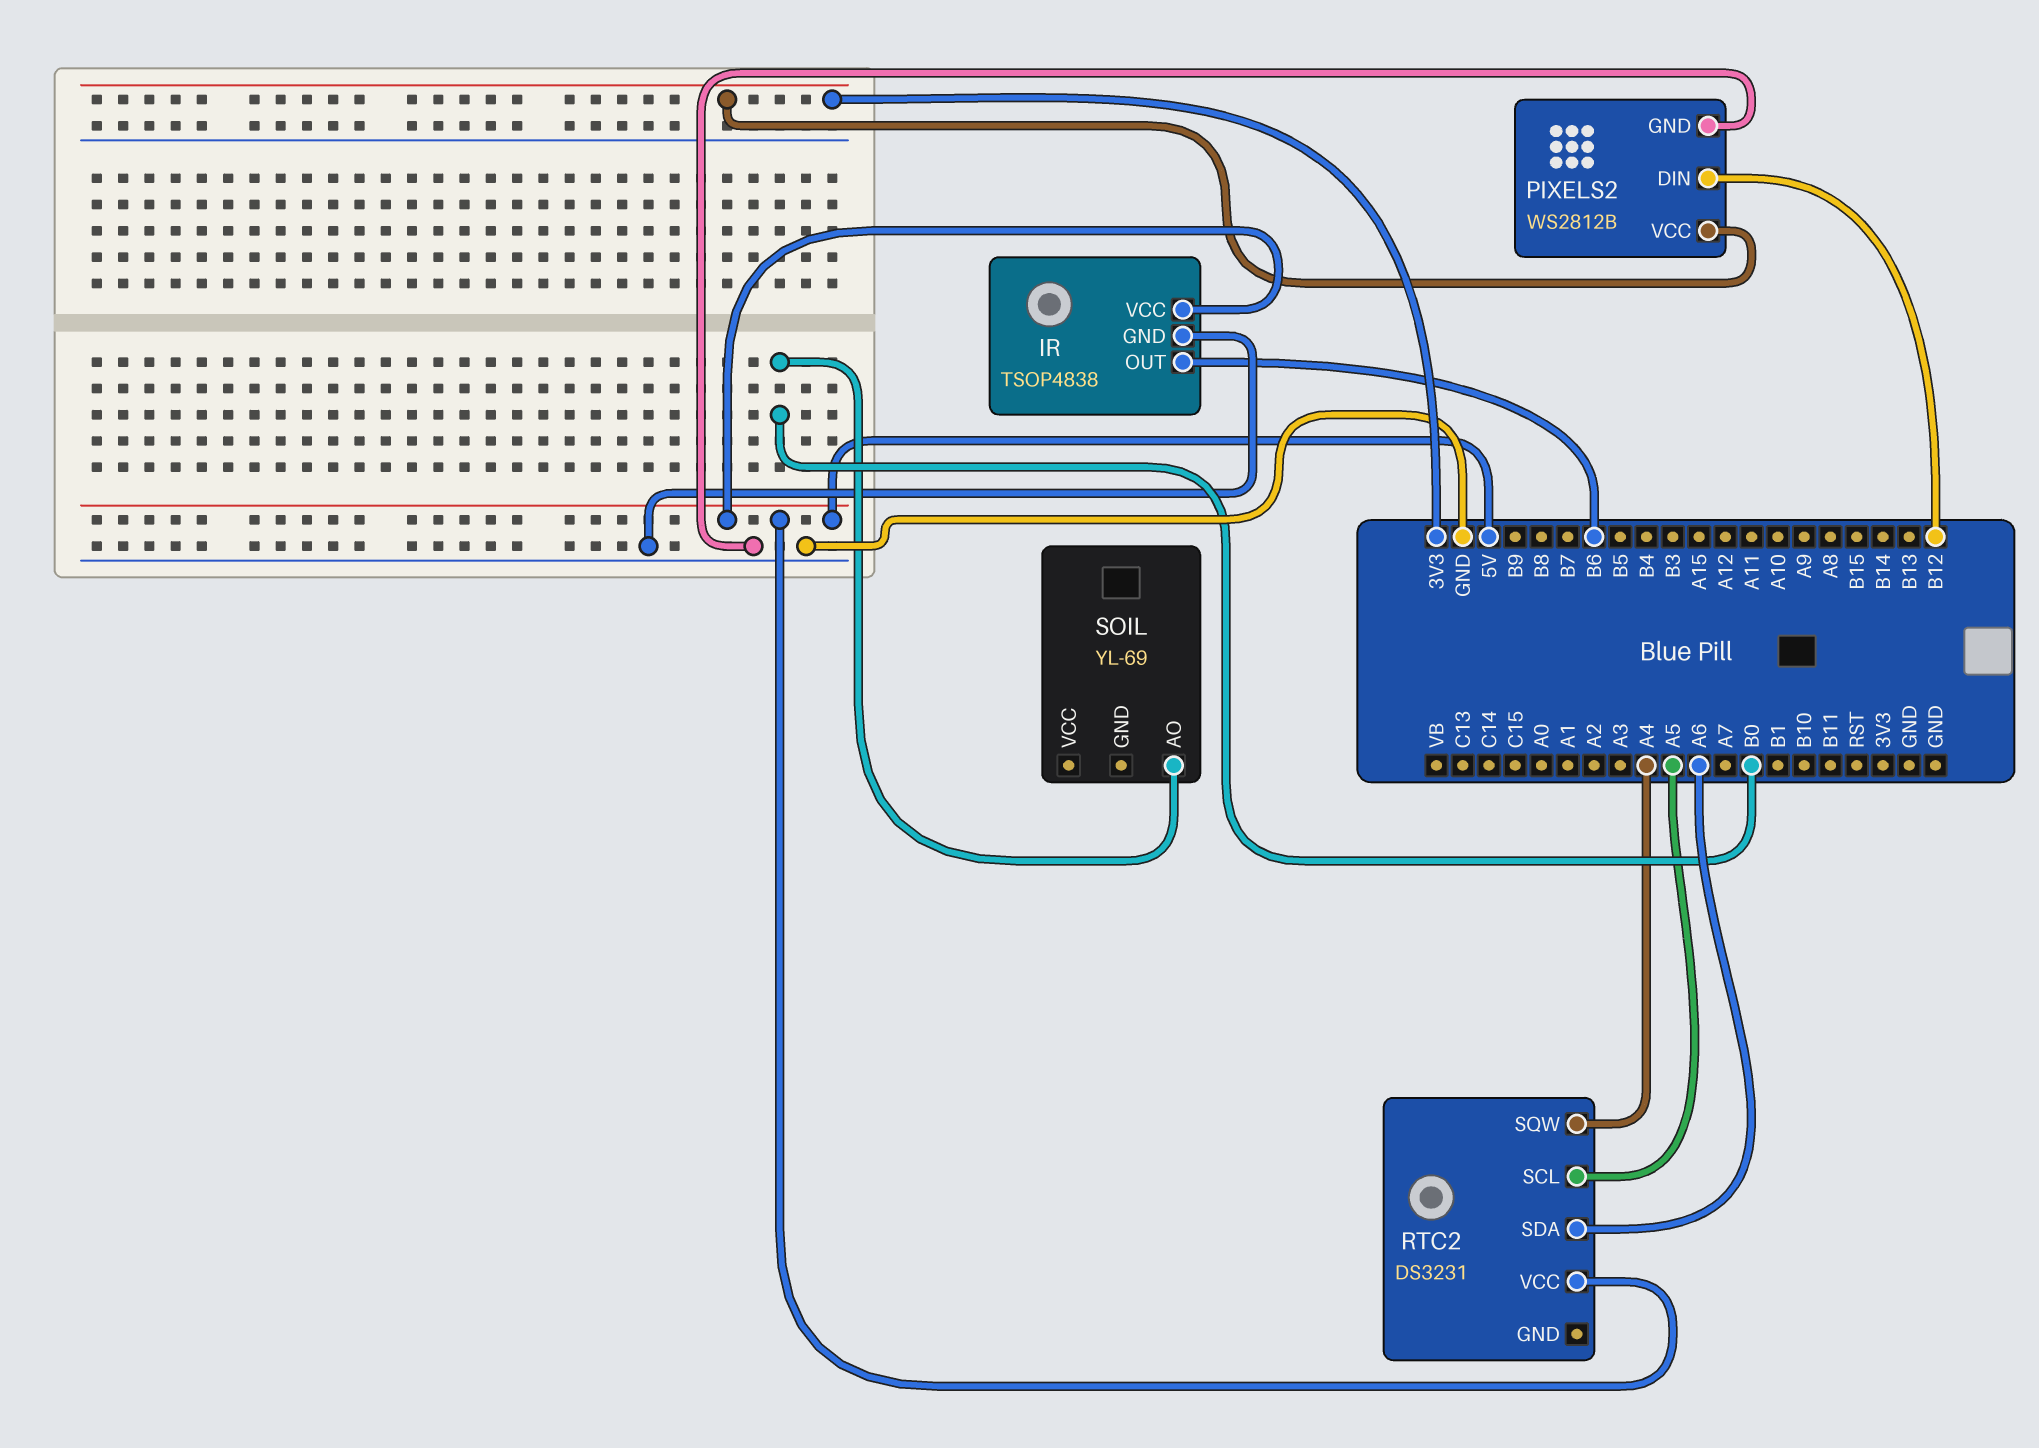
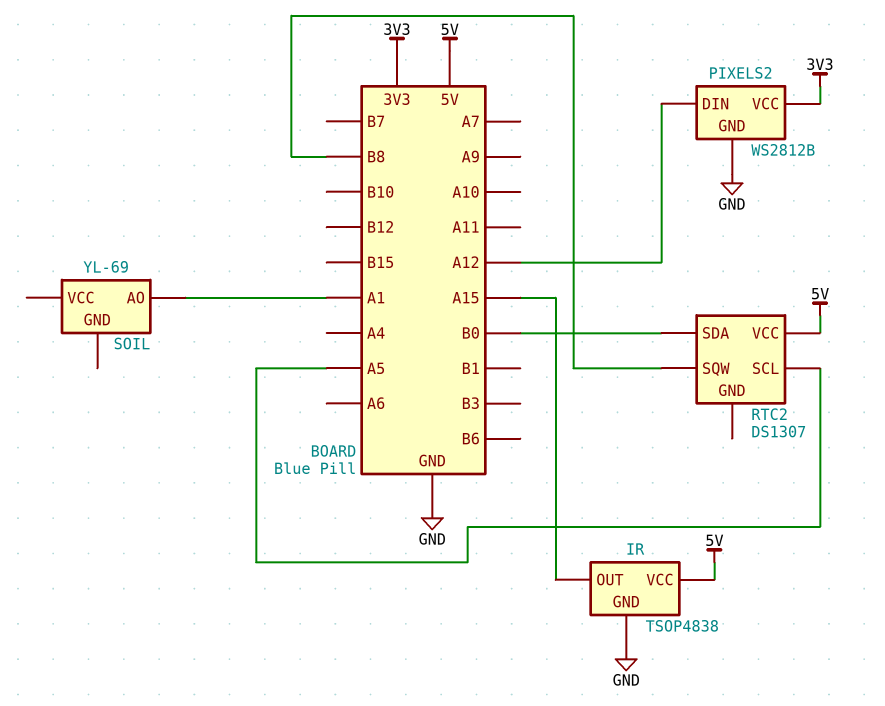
IR pin OUT: B6 -> A15
PIXELS2 pin DIN: B12 -> A12
RTC2: DS3231 -> DS1307
RTC2 pin SDA: A6 -> B0
RTC2 pin SQW: A4 -> B8
SOIL pin AO: B0 -> A1

